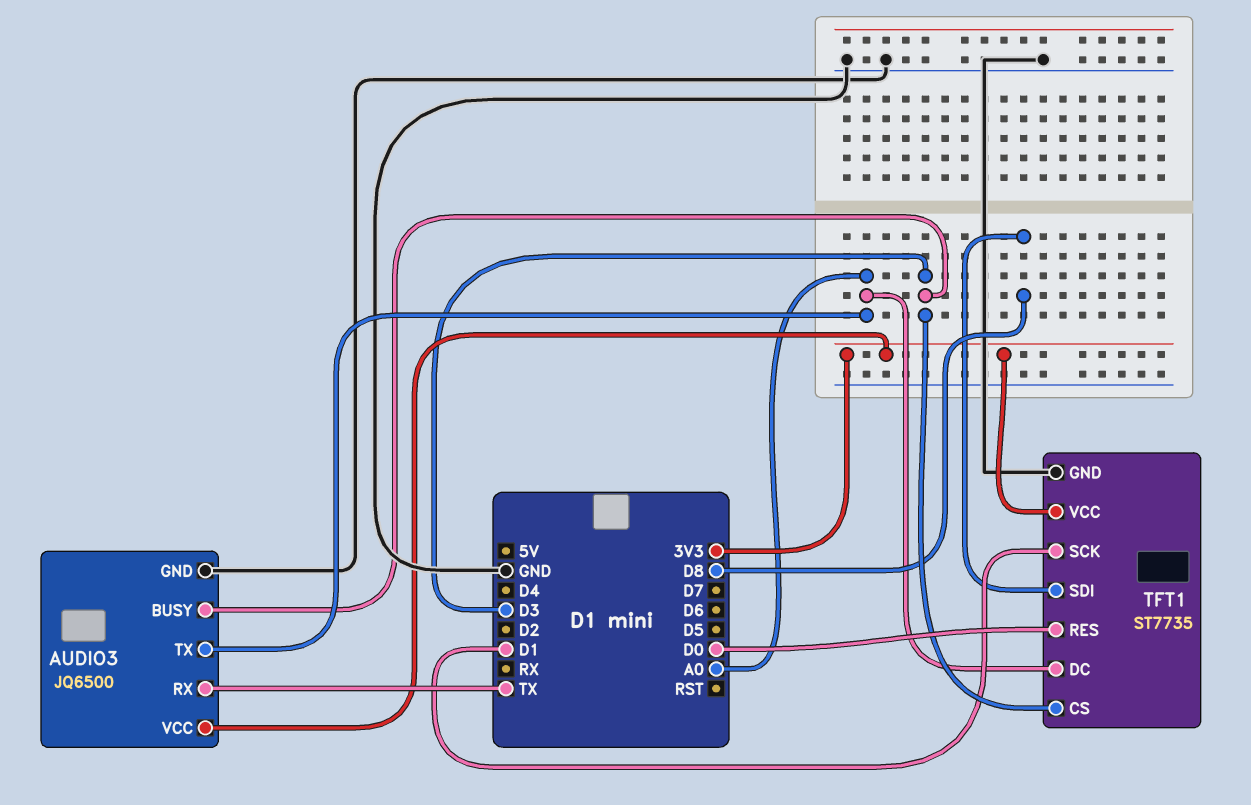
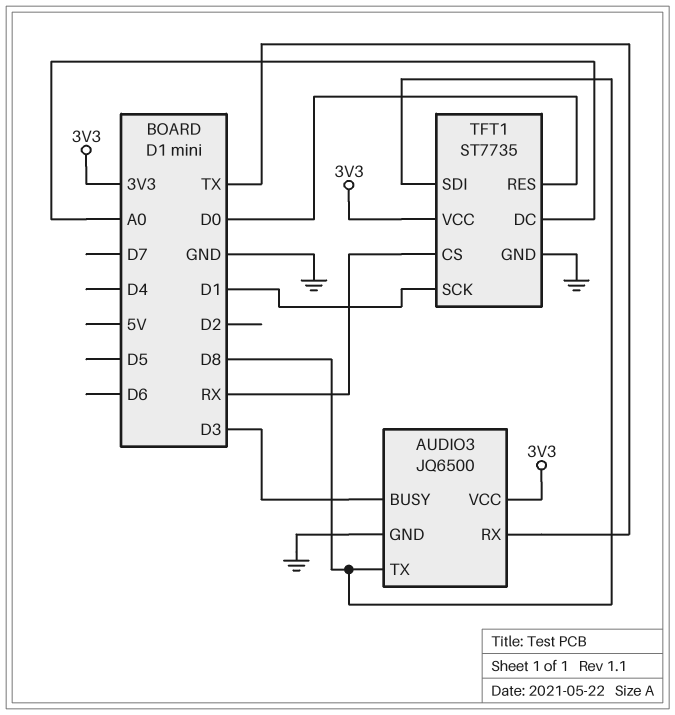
AUDIO3 pin TX: A0 -> D8
TFT1 pin CS: D3 -> RX

